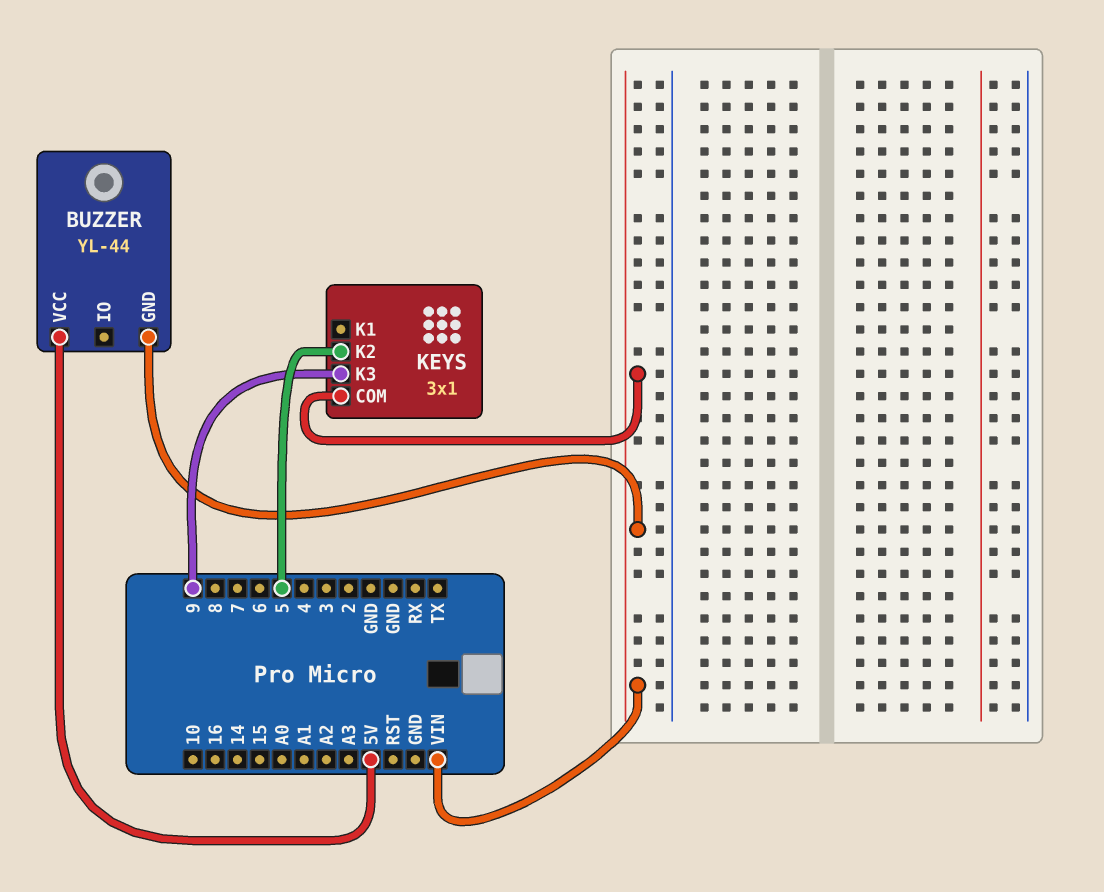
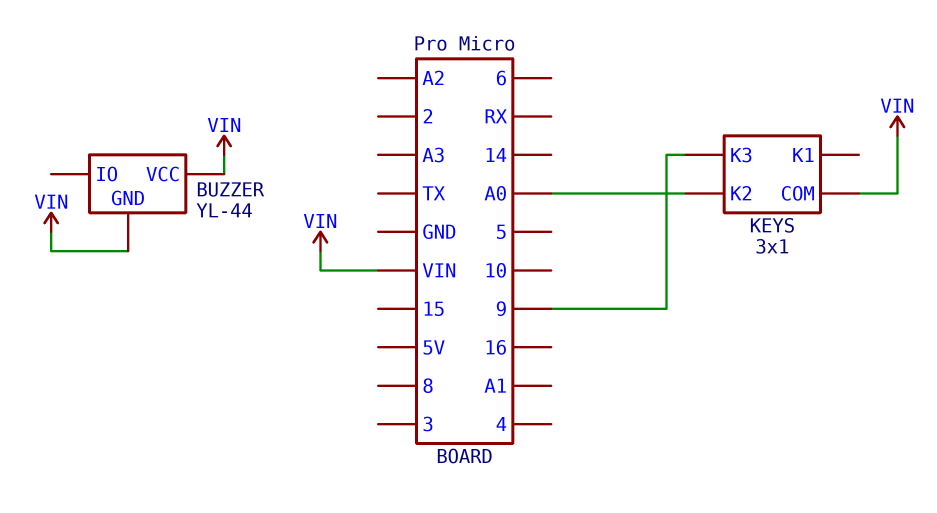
BUZZER pin VCC: 5V -> VIN
KEYS pin K2: 5 -> A0

